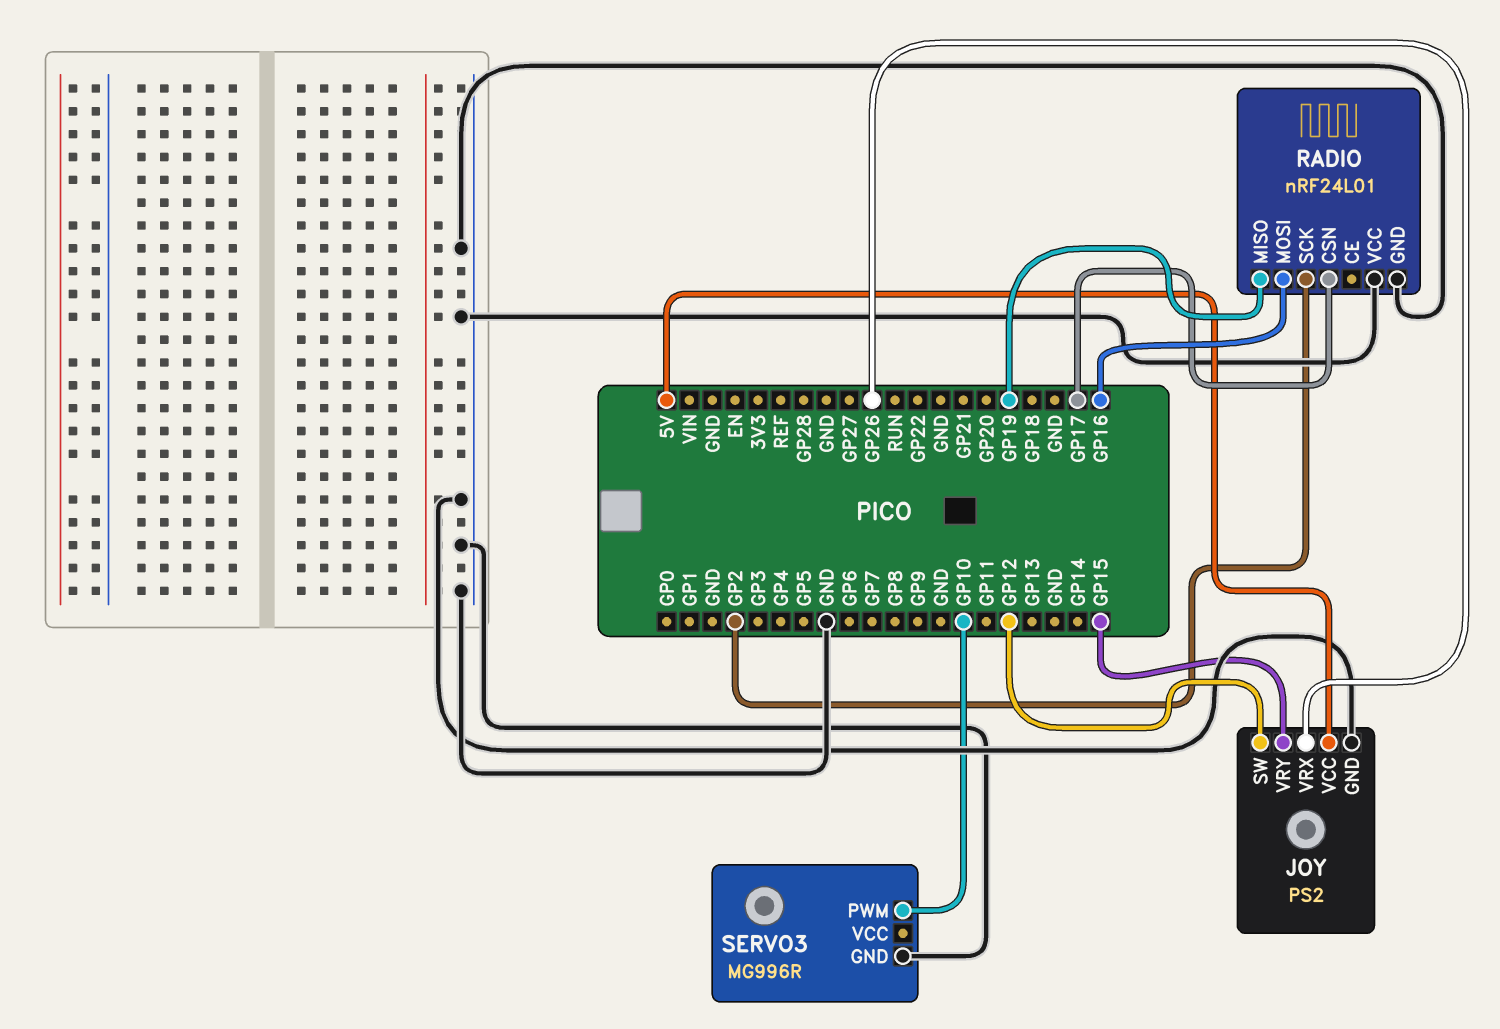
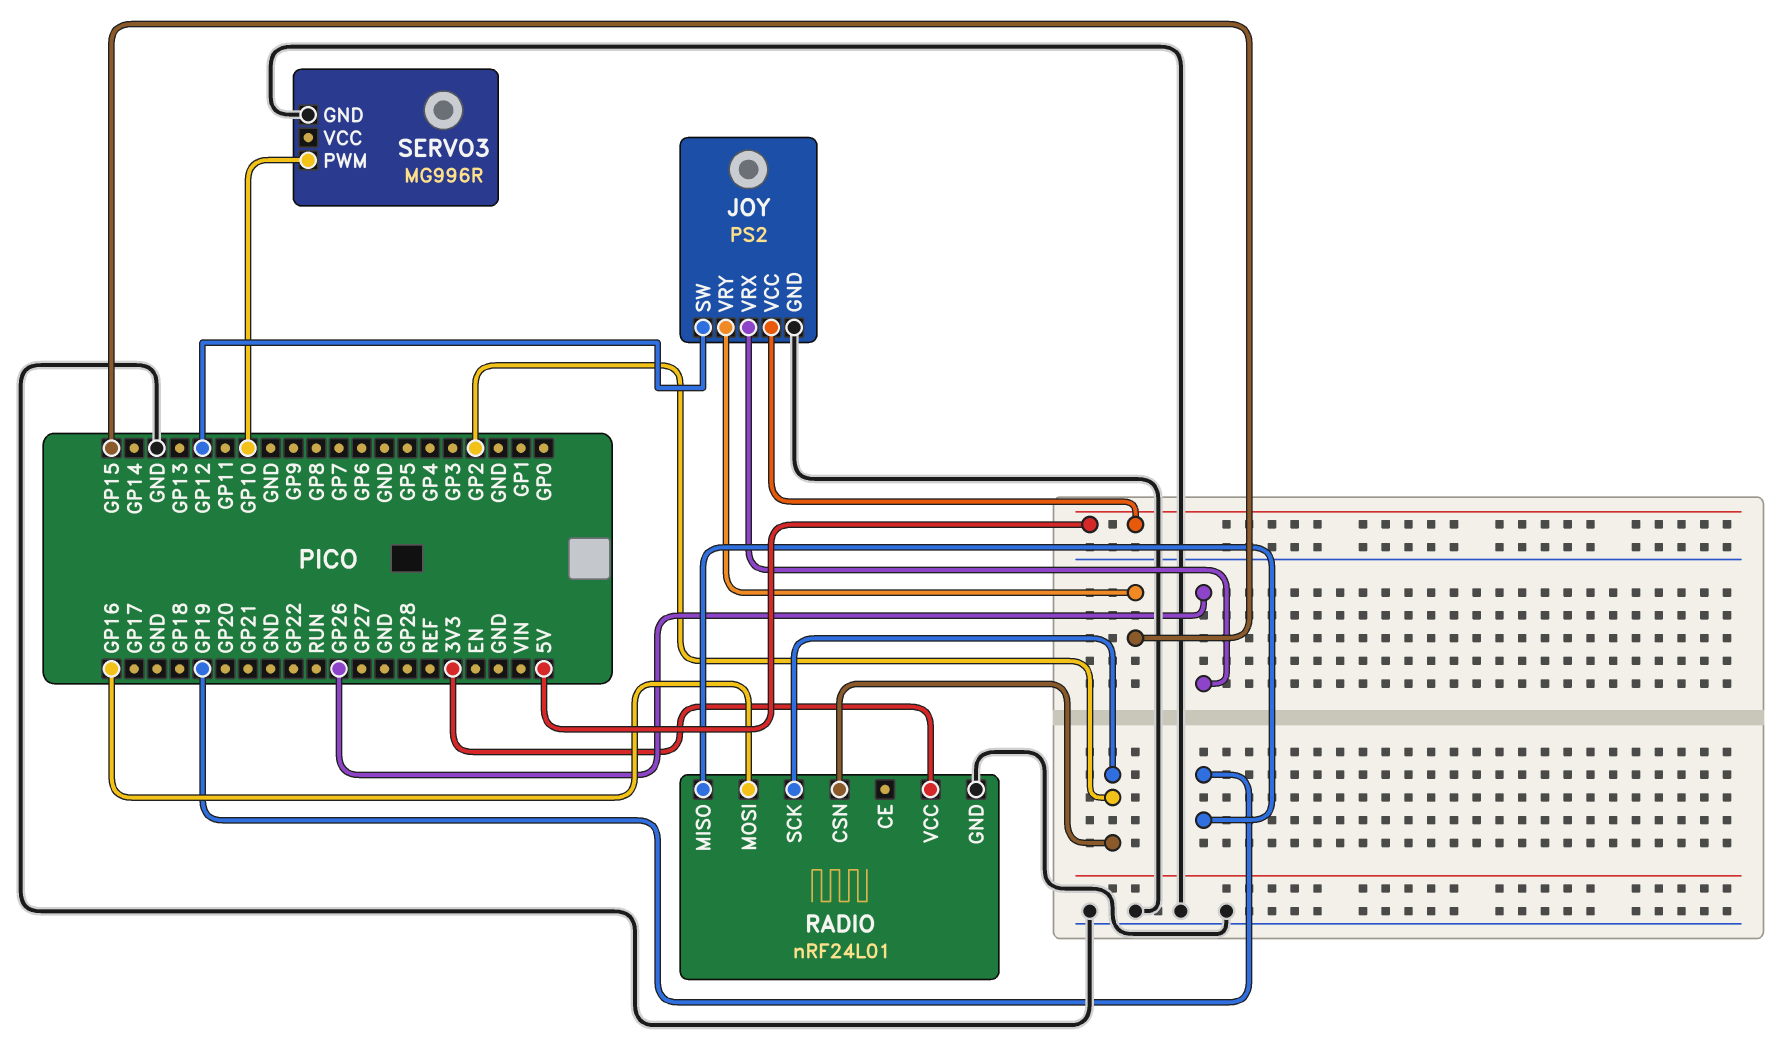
RADIO pin CSN: GP17 -> GP2
RADIO pin VCC: GND -> 3V3

